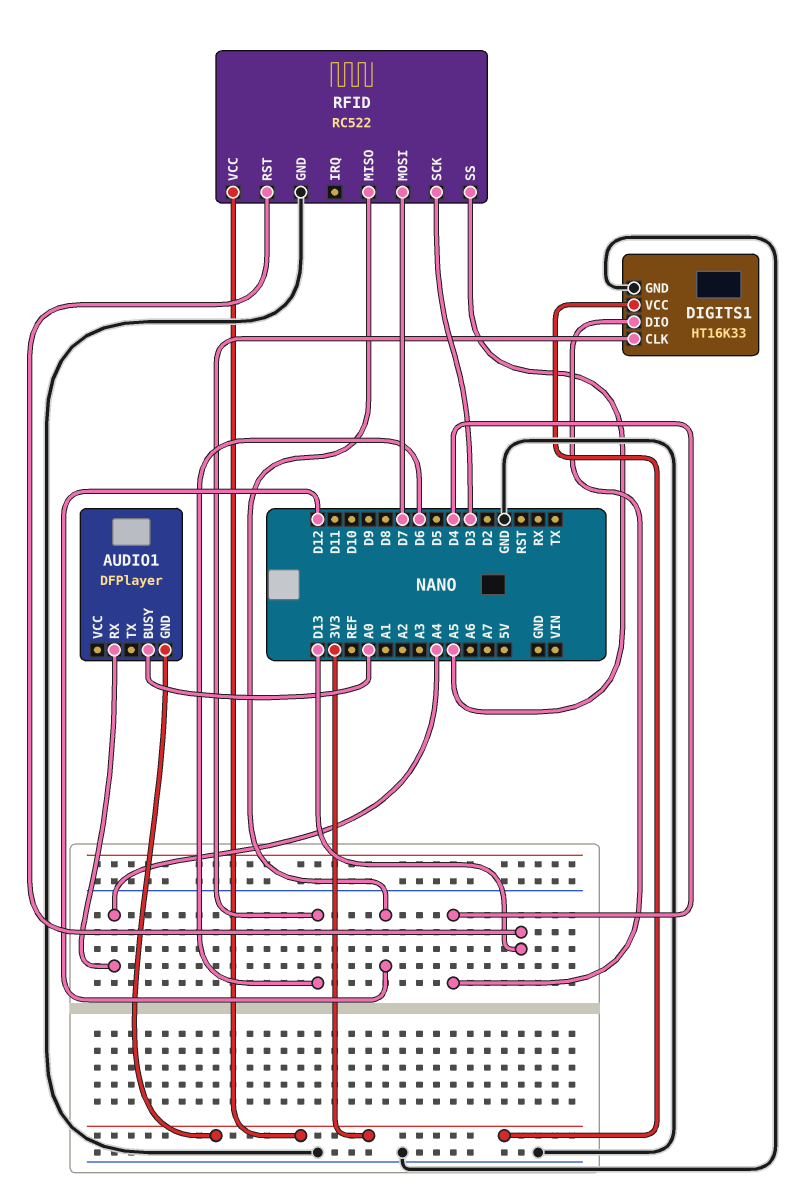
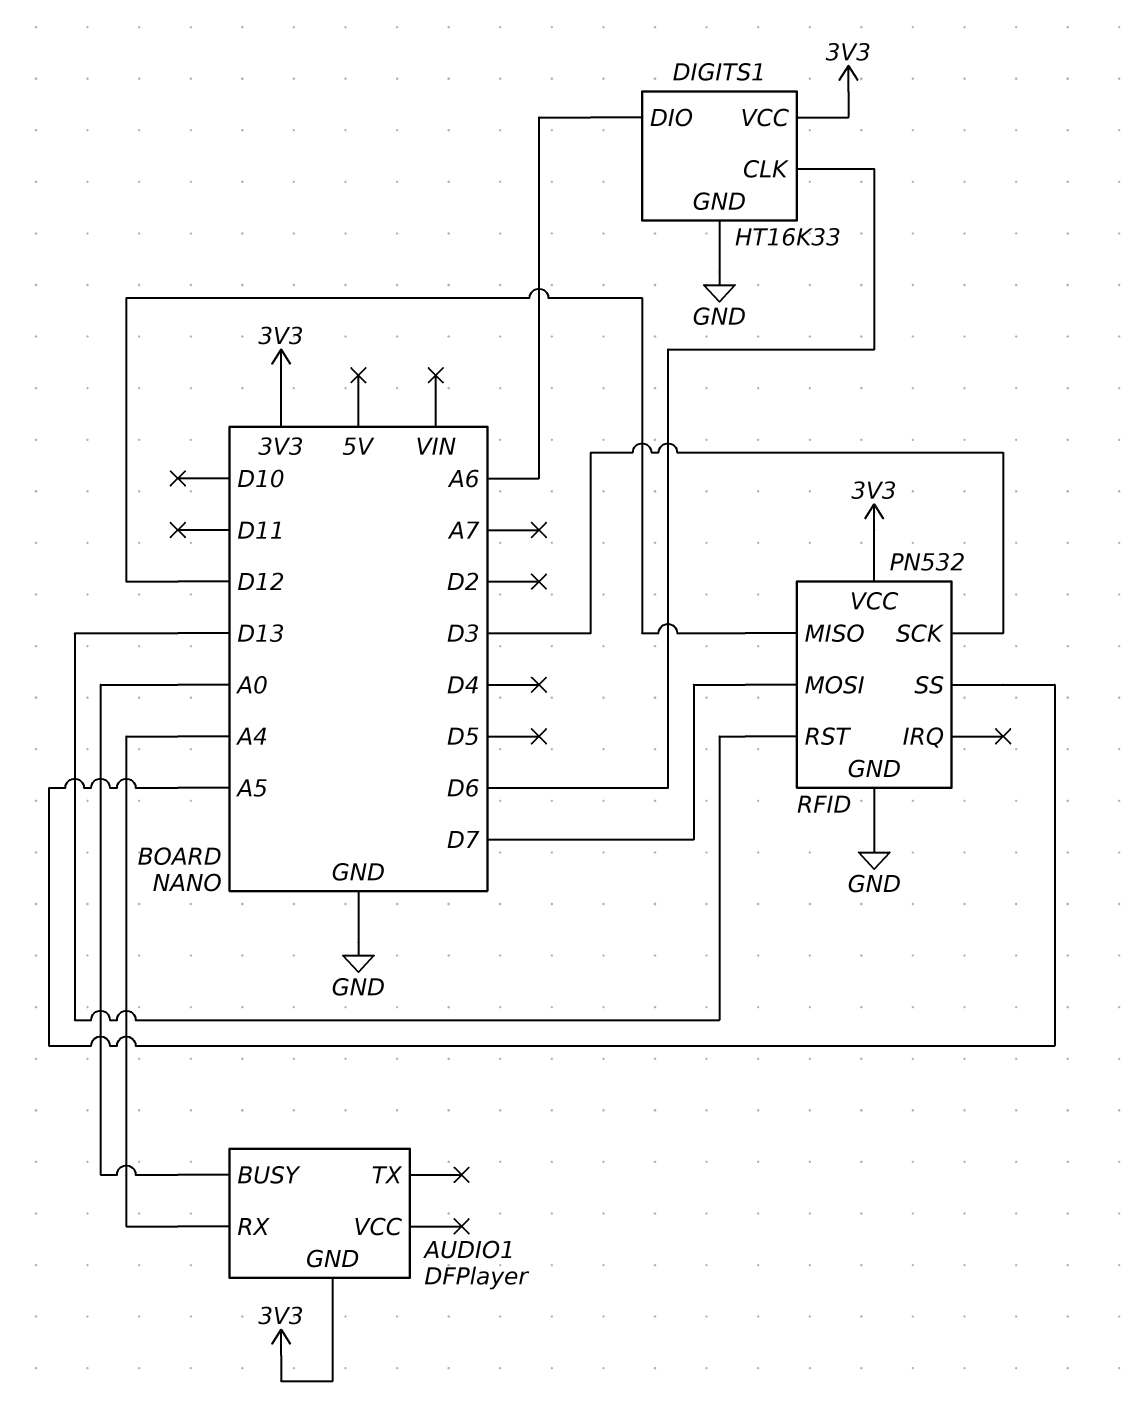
DIGITS1 pin DIO: D4 -> A6
RFID: RC522 -> PN532

